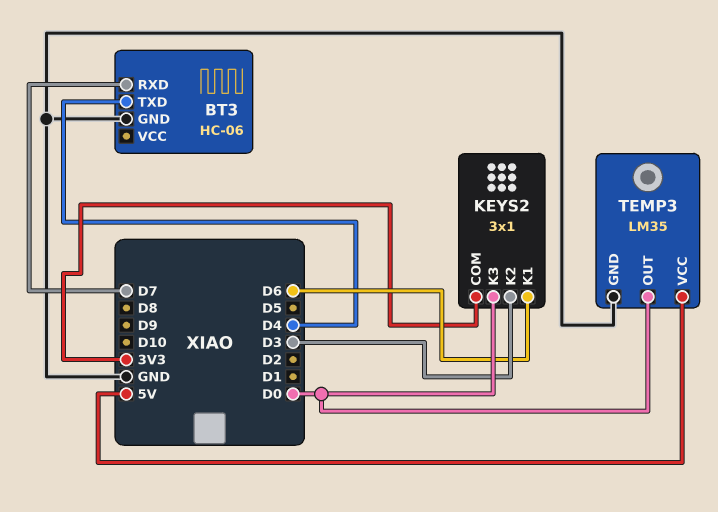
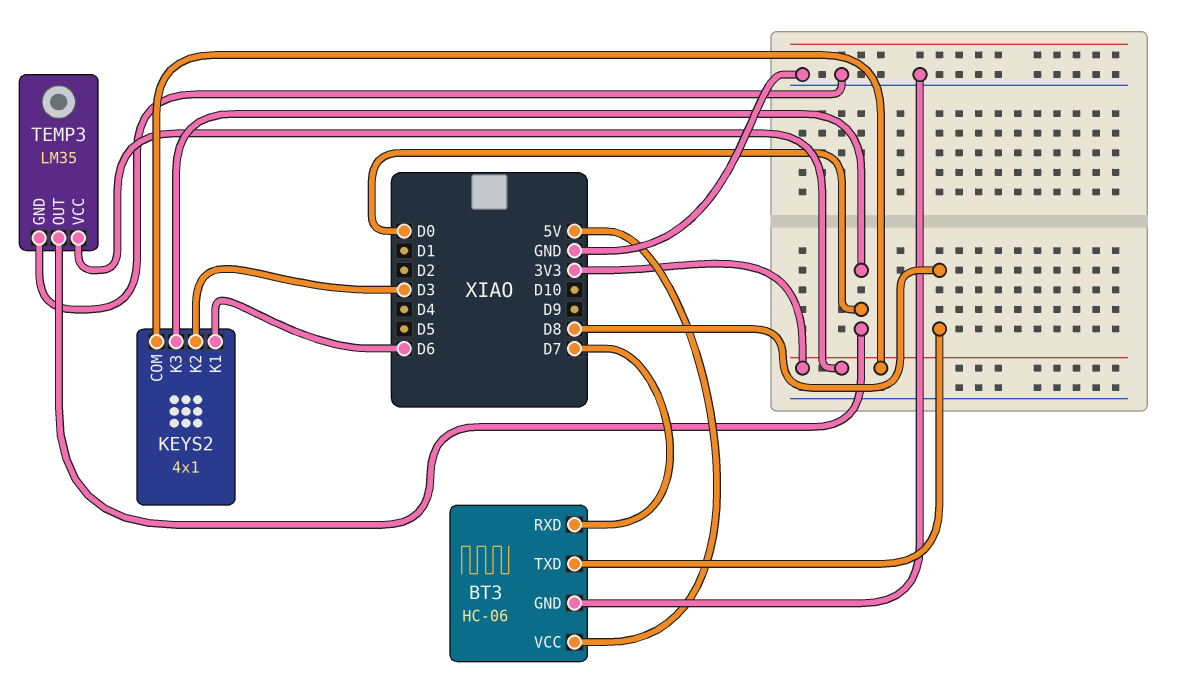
BT3 pin TXD: D4 -> D8
BT3 pin VCC: none -> 5V
KEYS2: 3x1 -> 4x1
TEMP3 pin VCC: 5V -> 3V3

